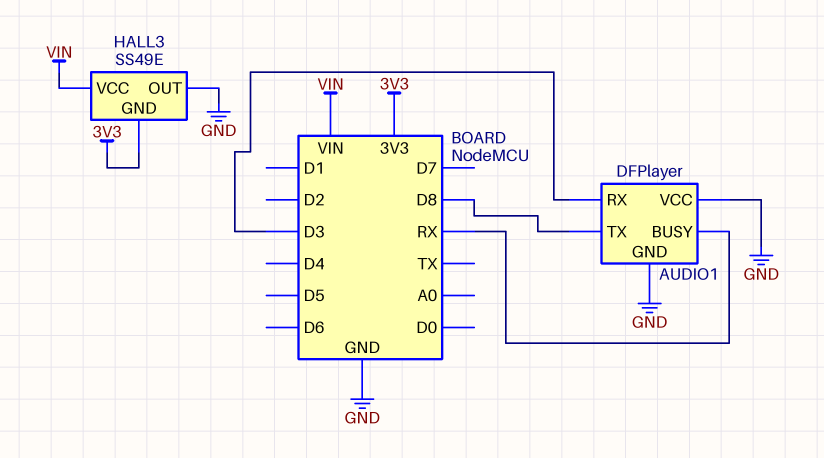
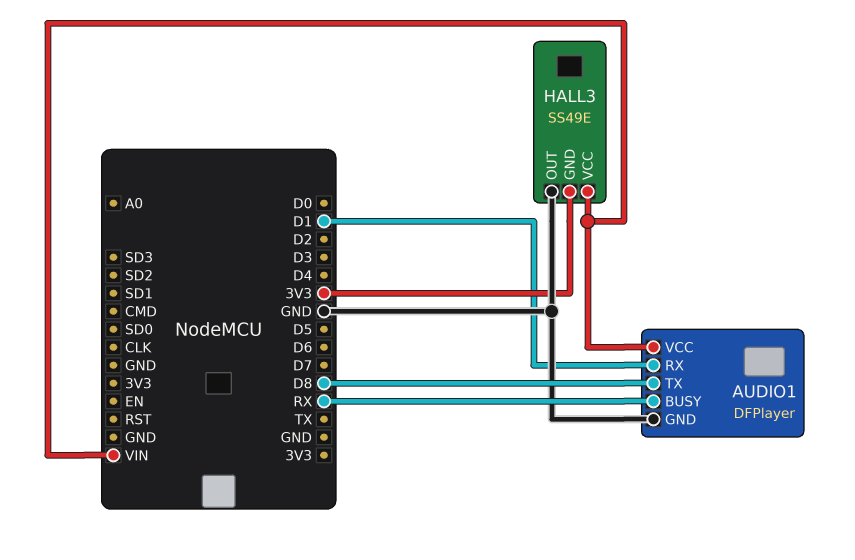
AUDIO1 pin RX: D3 -> D1
AUDIO1 pin VCC: GND -> VIN

